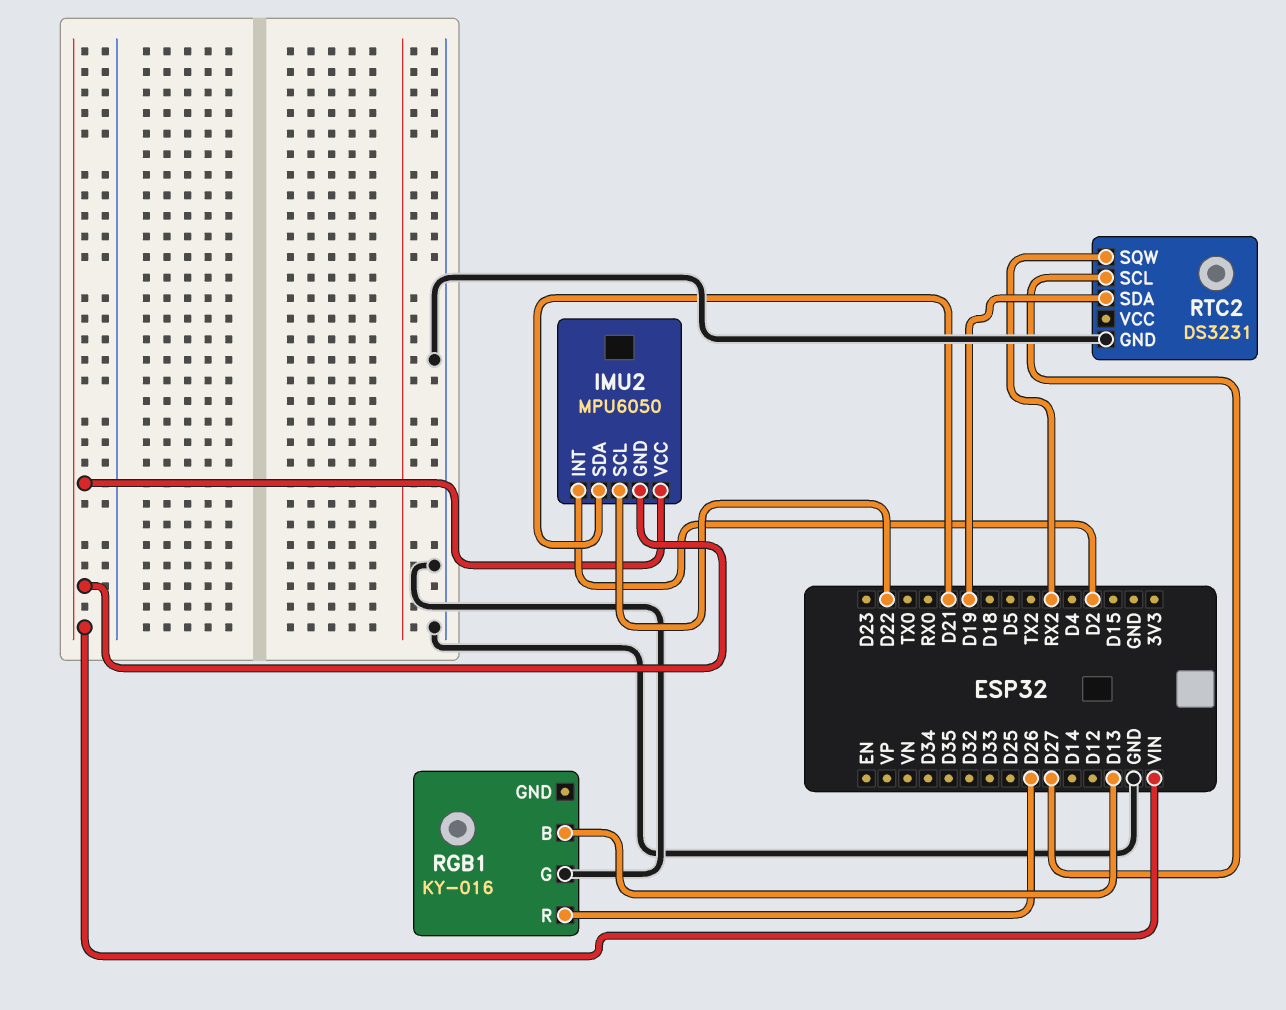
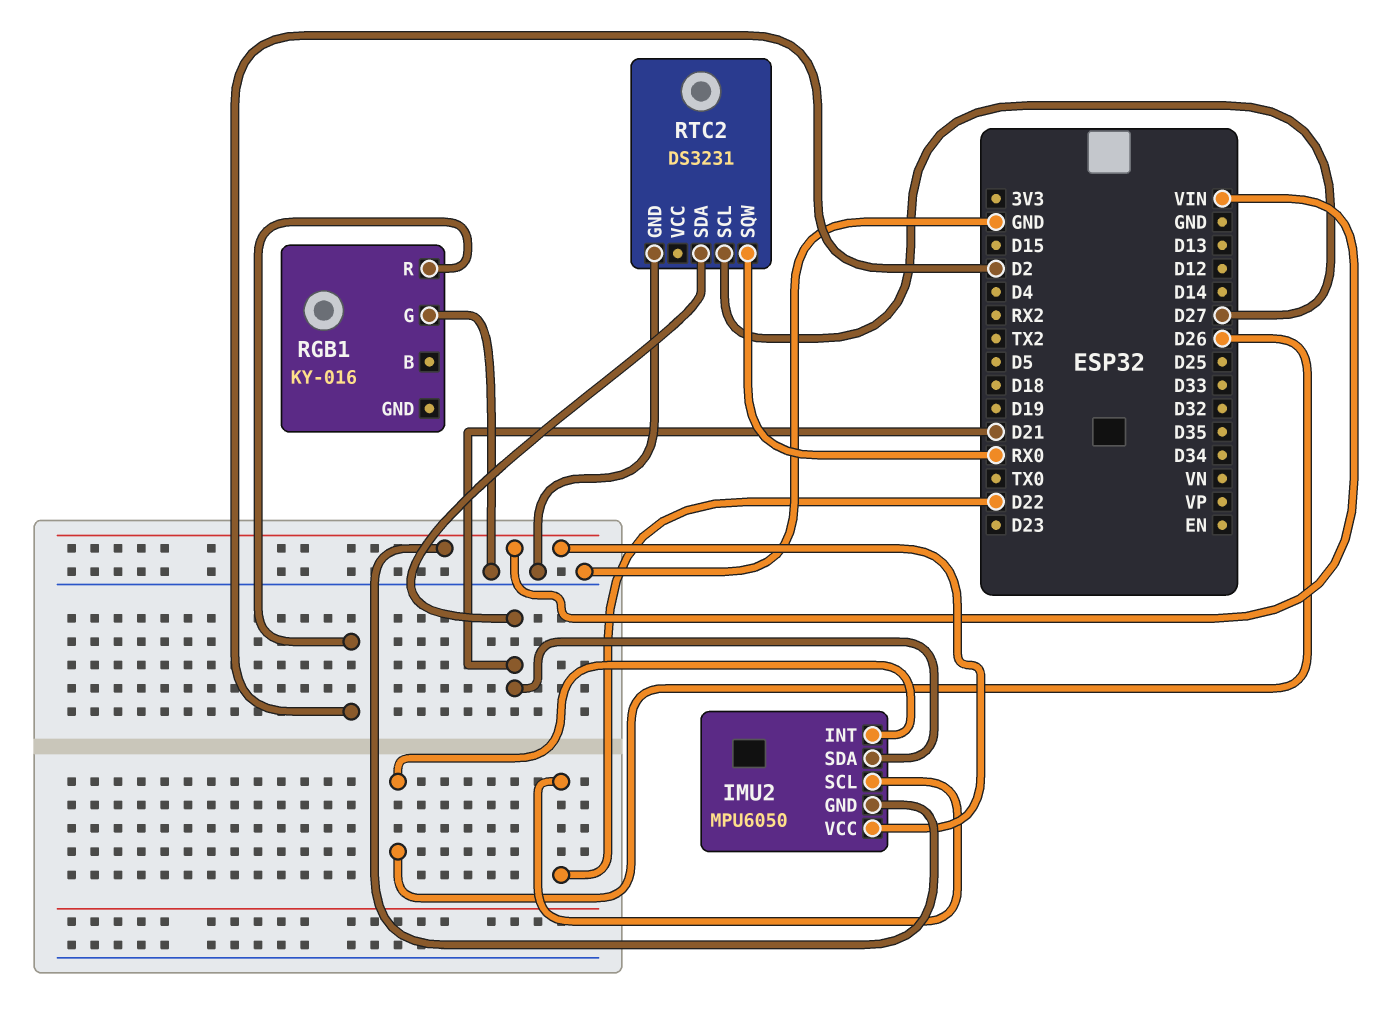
IMU2 pin INT: D2 -> D26
RGB1 pin B: D13 -> none
RGB1 pin R: D26 -> D2
RTC2 pin SDA: D19 -> D21
RTC2 pin SQW: RX2 -> RX0

